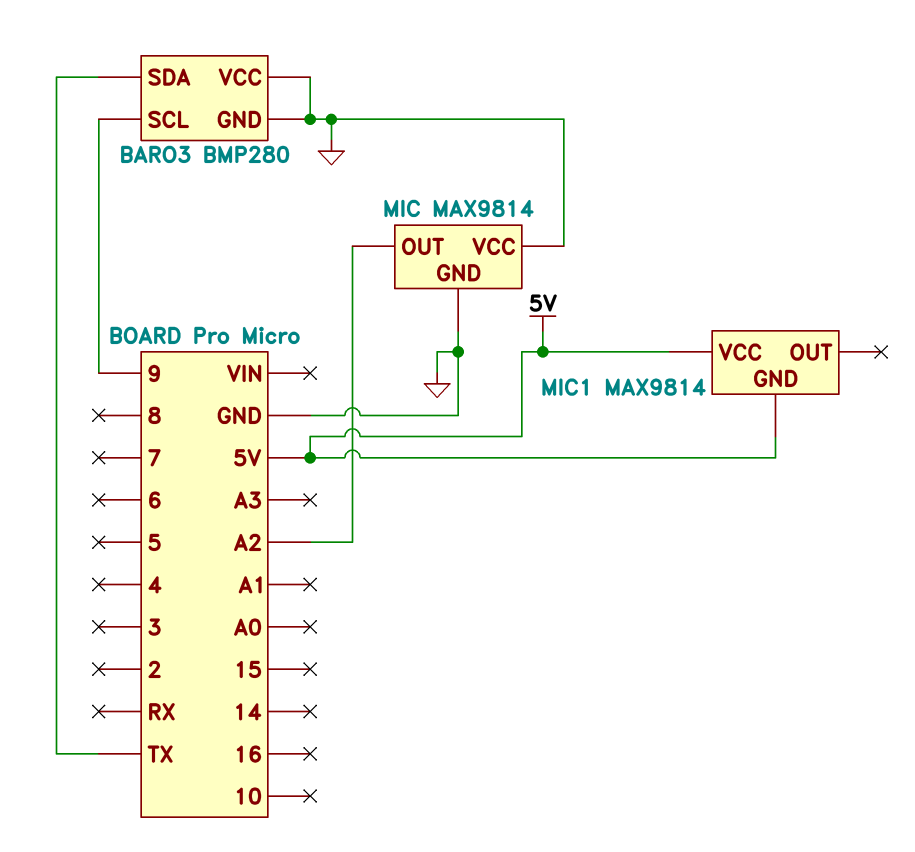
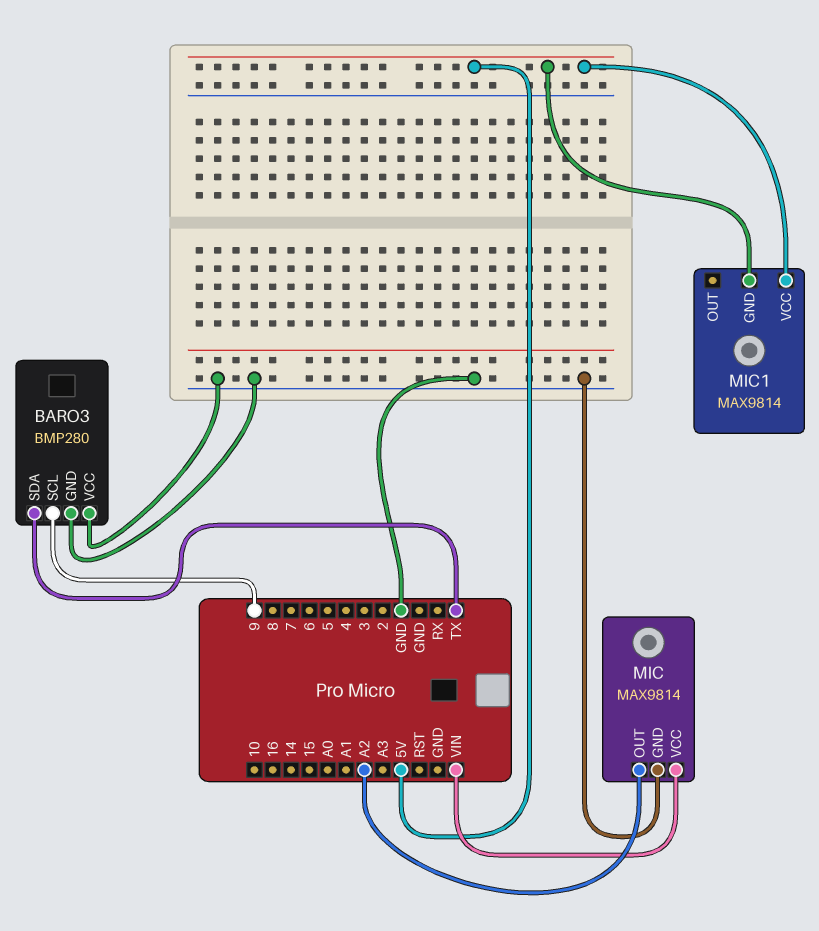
MIC pin VCC: GND -> VIN

